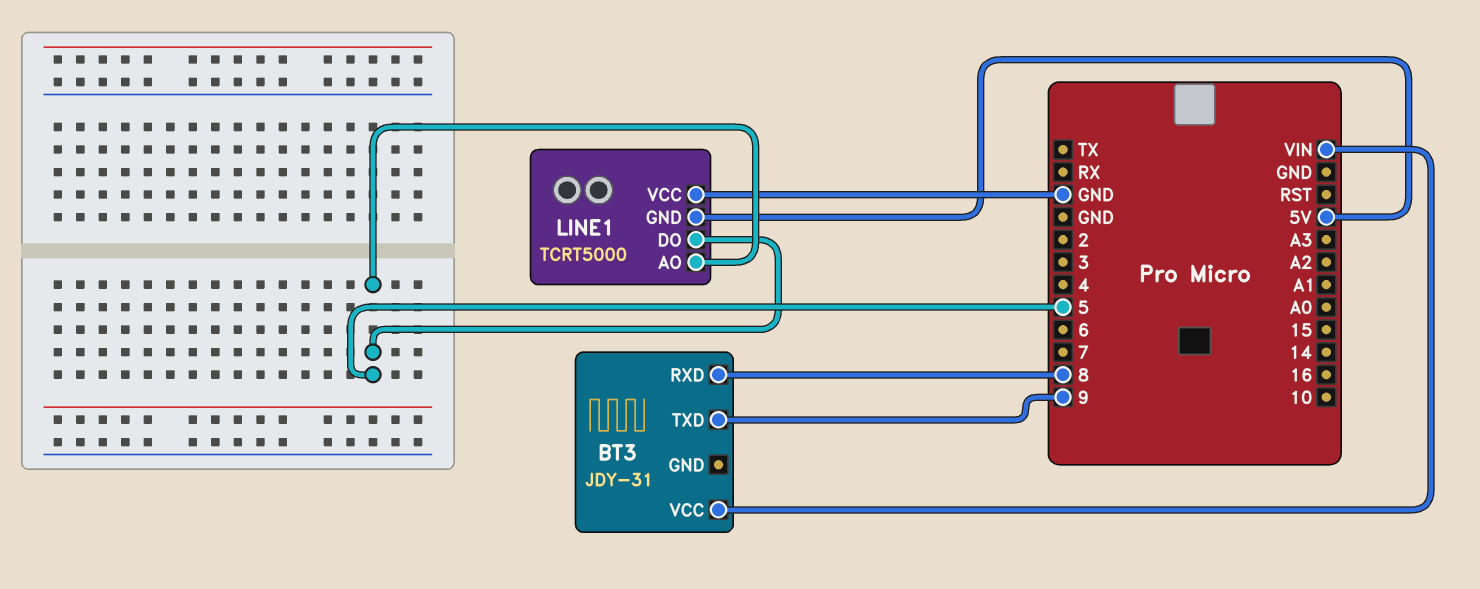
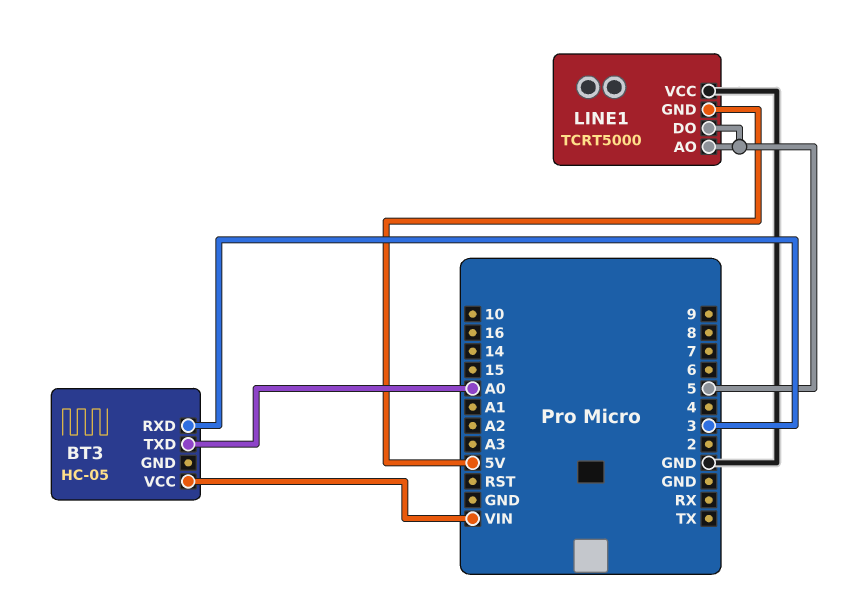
BT3: JDY-31 -> HC-05
BT3 pin RXD: 8 -> 3
BT3 pin TXD: 9 -> A0

